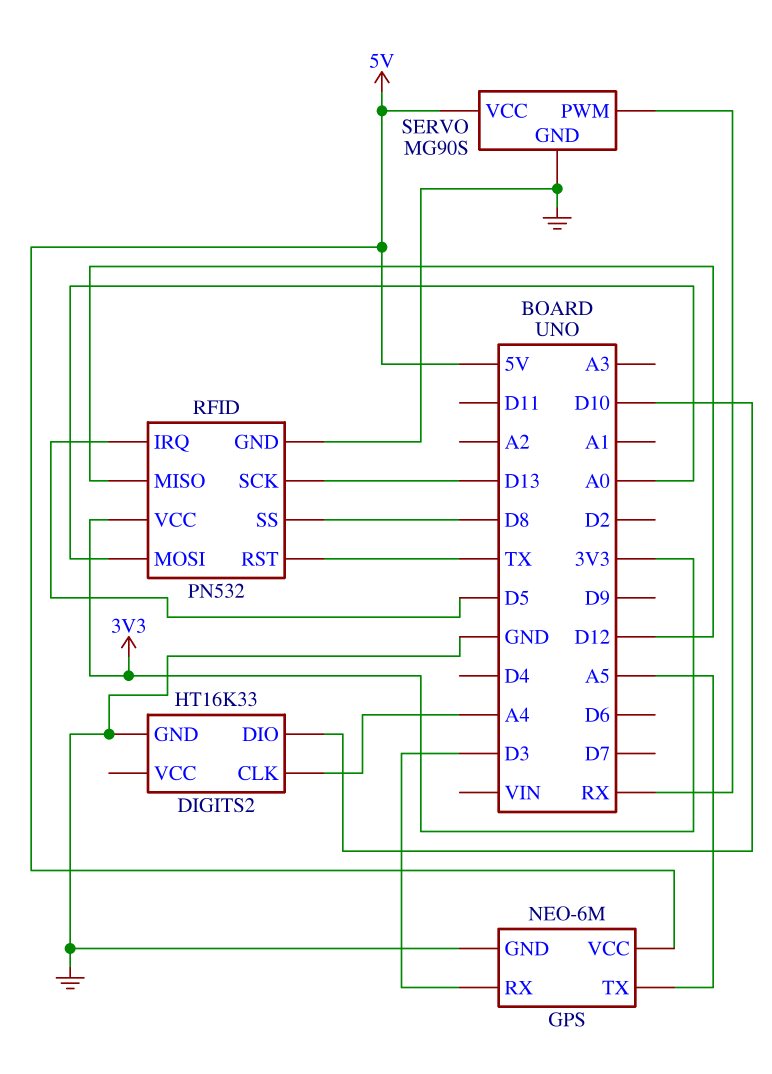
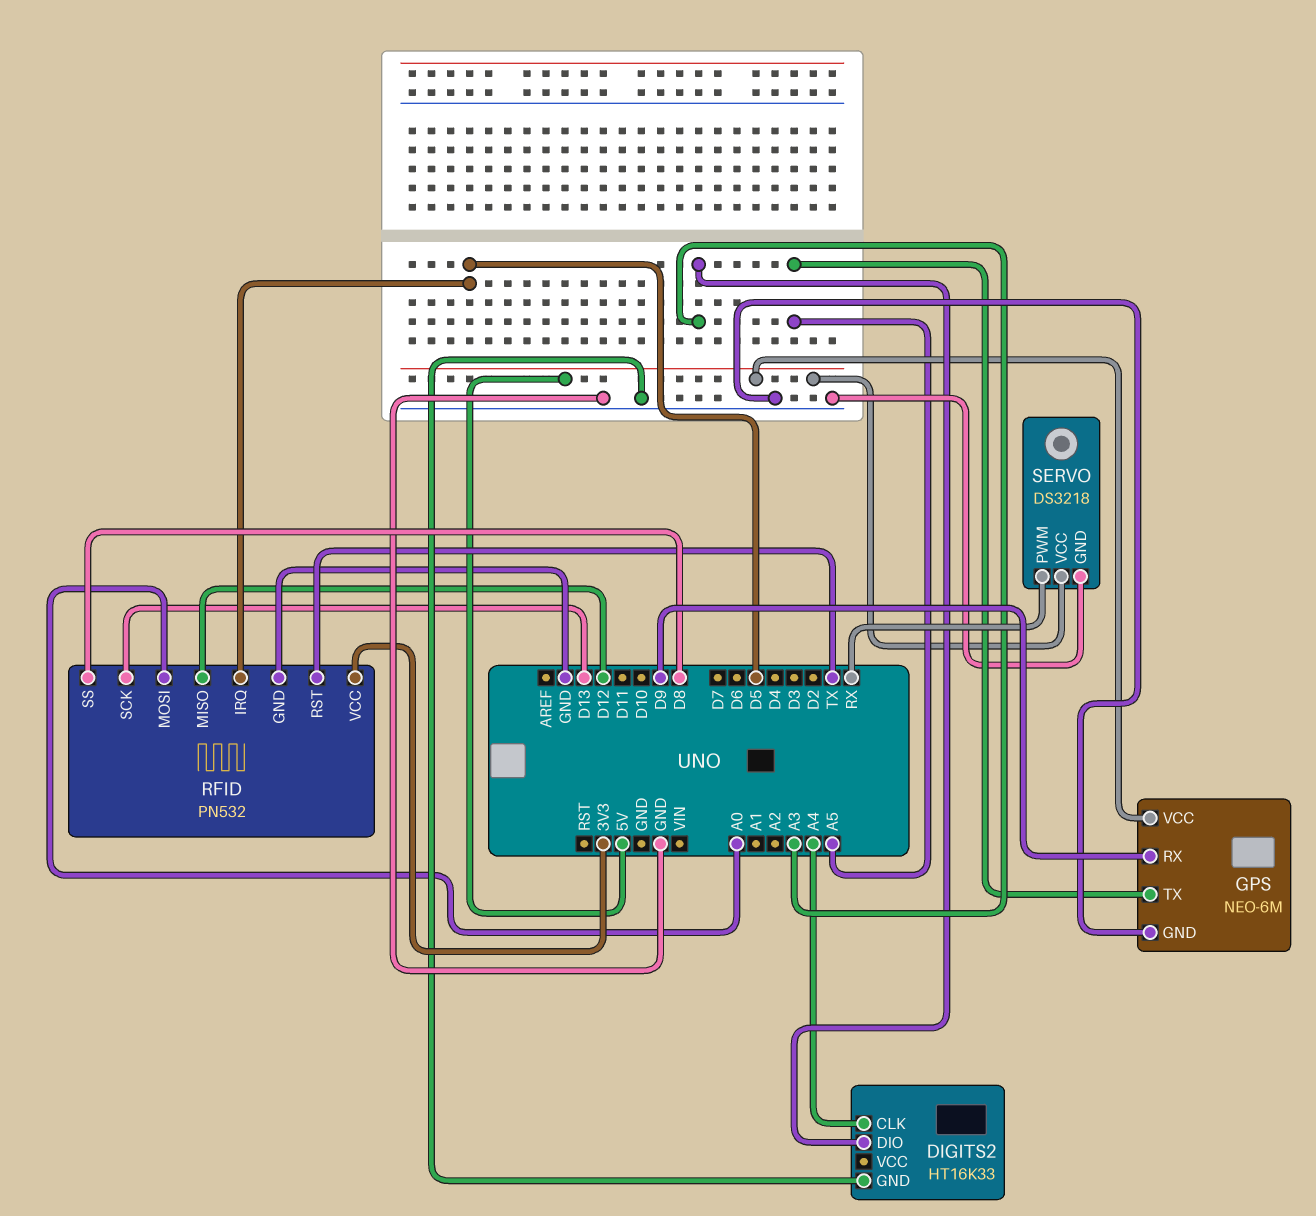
DIGITS2 pin DIO: D10 -> A3
GPS pin RX: D3 -> D9
SERVO: MG90S -> DS3218

